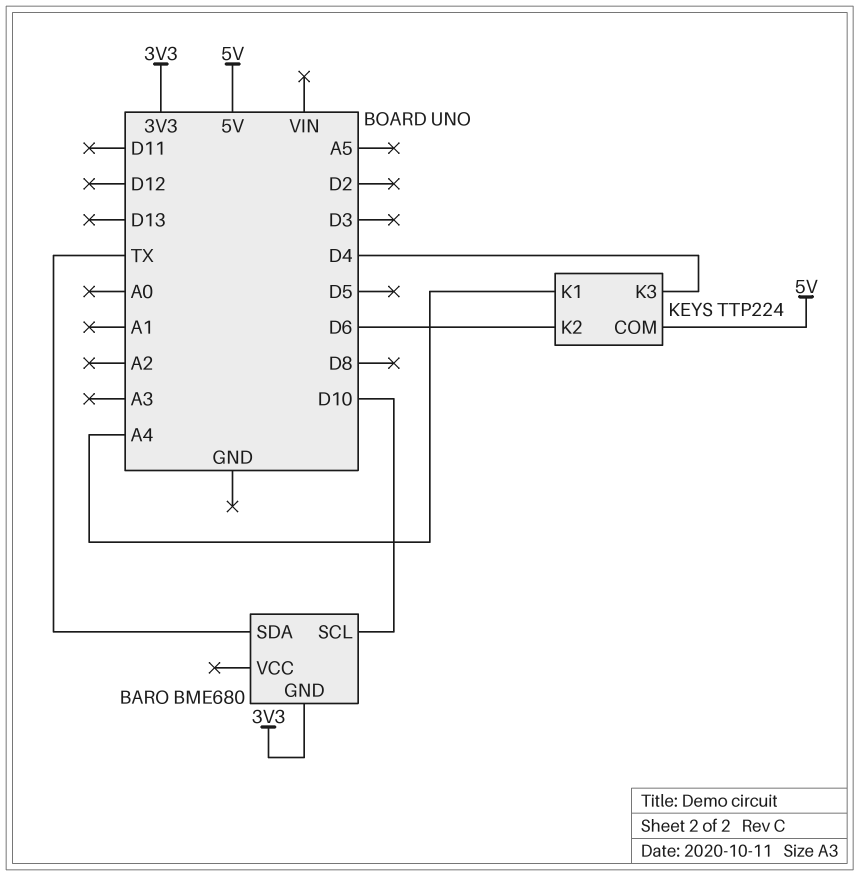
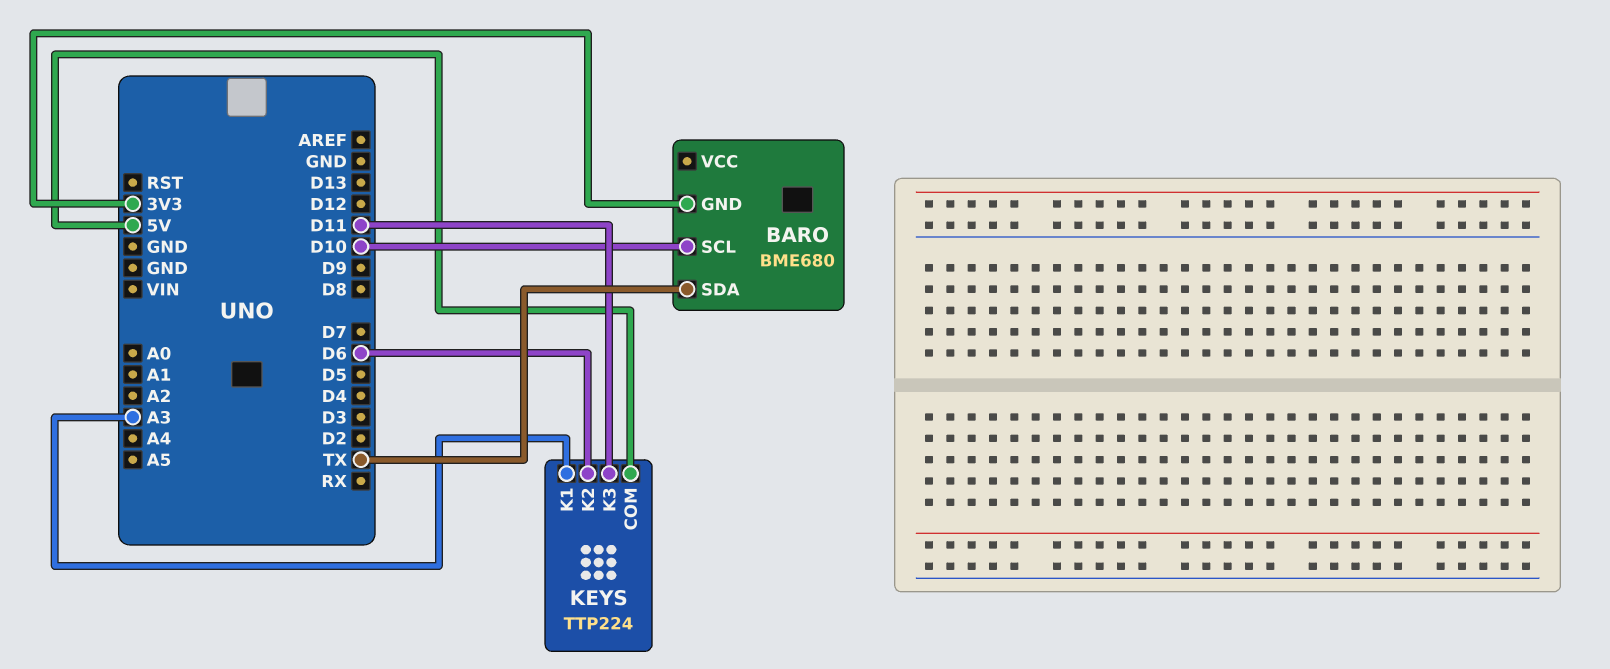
KEYS pin K1: A4 -> A3
KEYS pin K3: D4 -> D11

